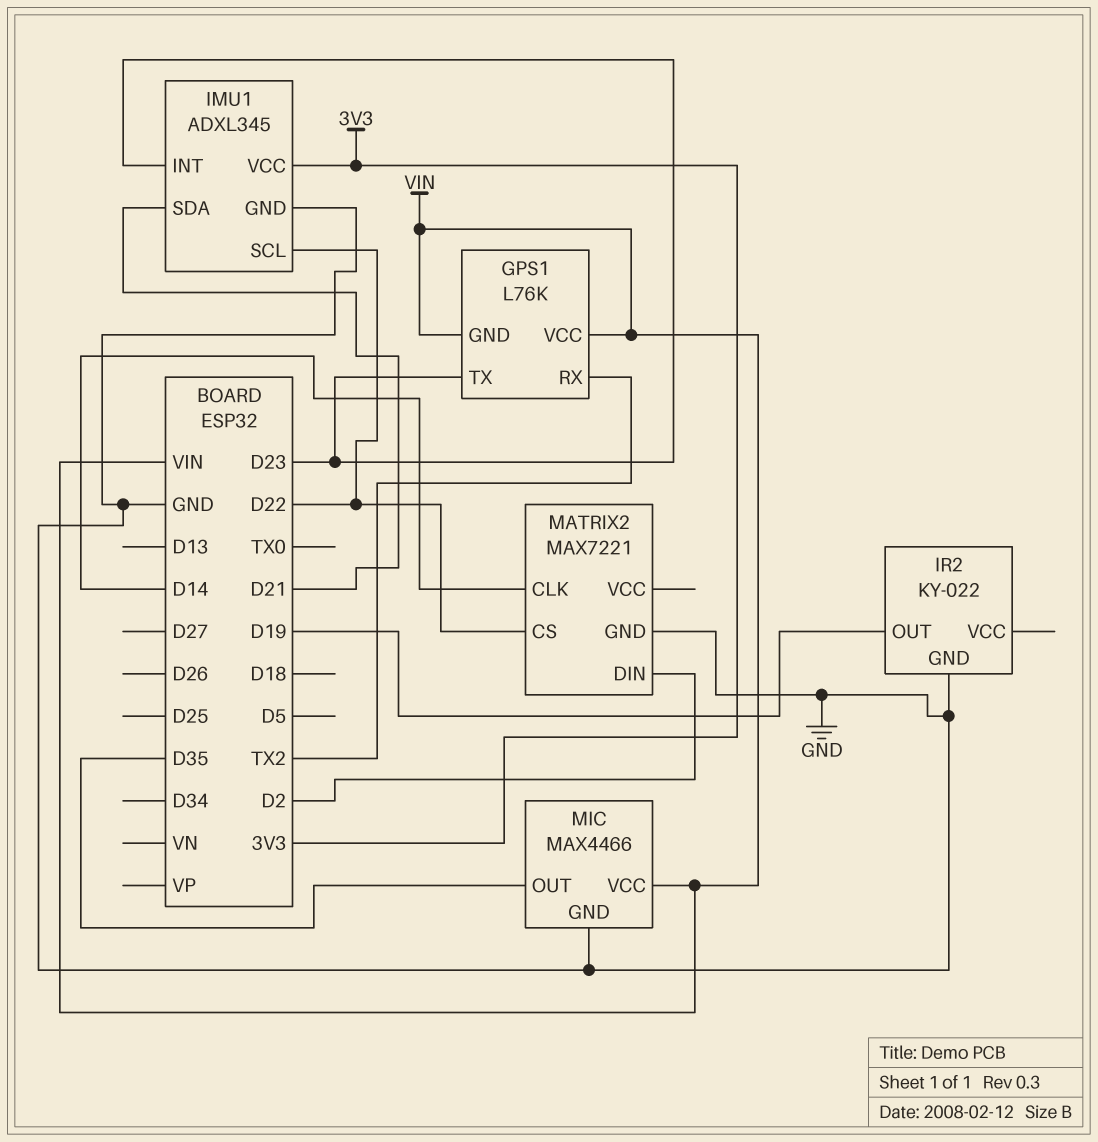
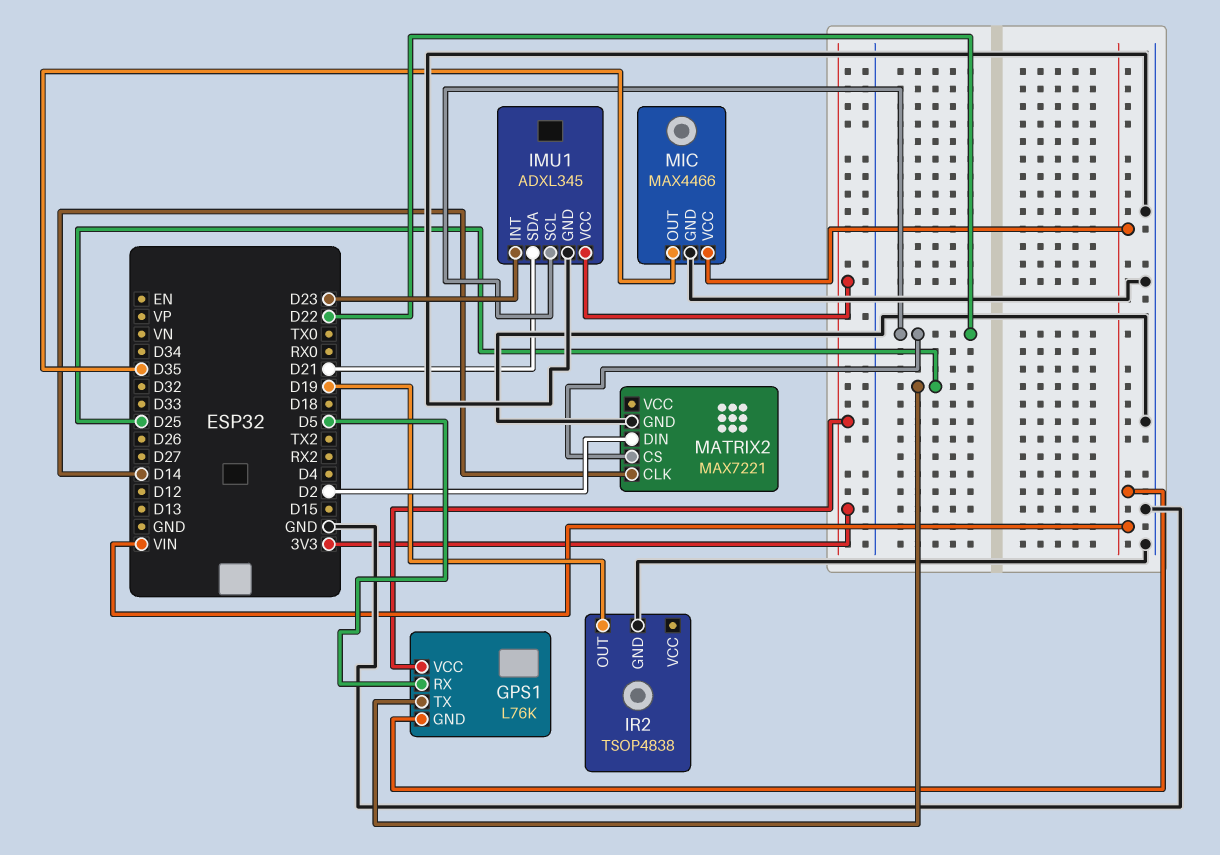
GPS1 pin RX: TX2 -> D5
GPS1 pin TX: D23 -> D25
GPS1 pin VCC: VIN -> 3V3
IR2: KY-022 -> TSOP4838

